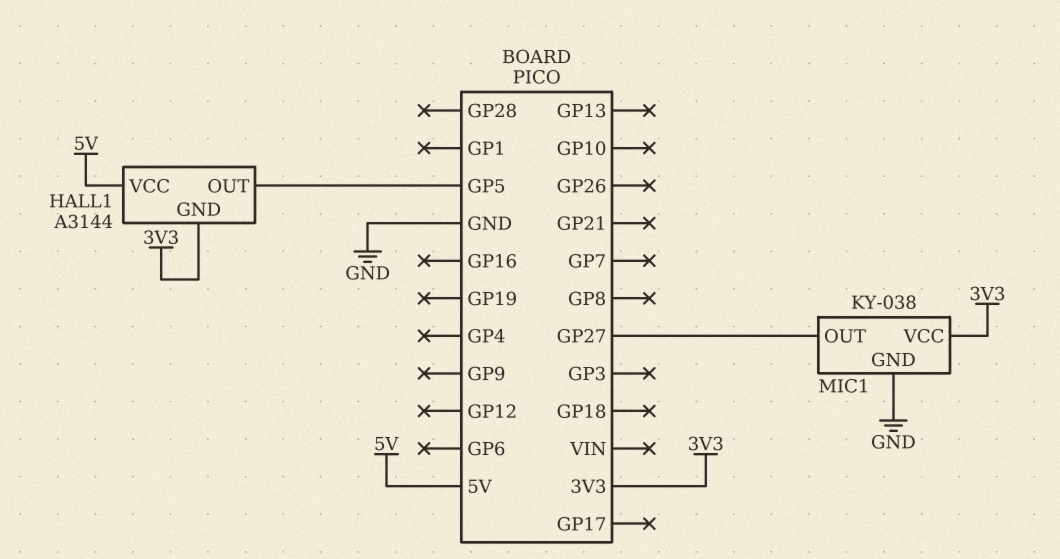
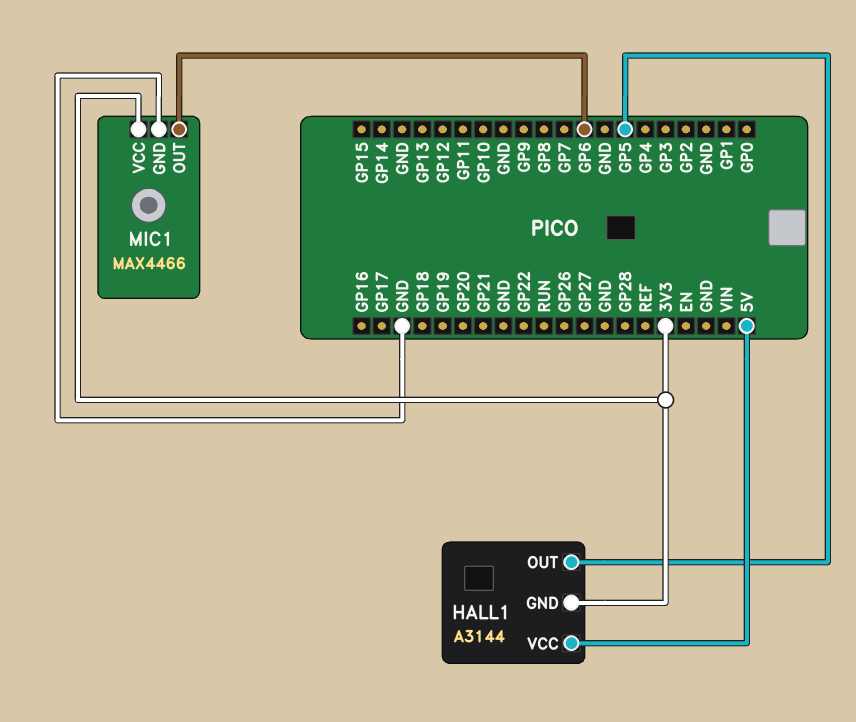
MIC1: KY-038 -> MAX4466
MIC1 pin OUT: GP27 -> GP6

